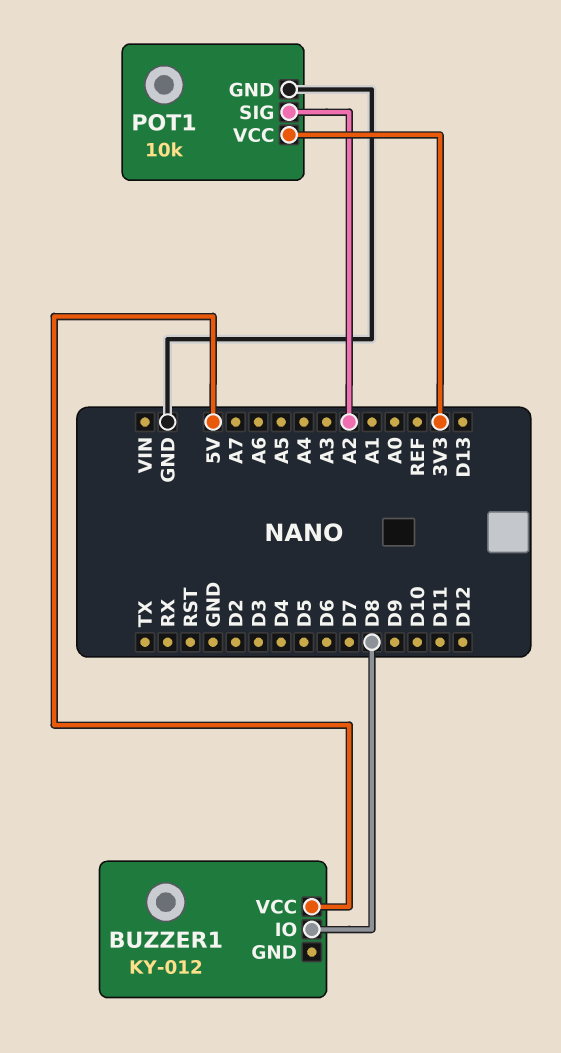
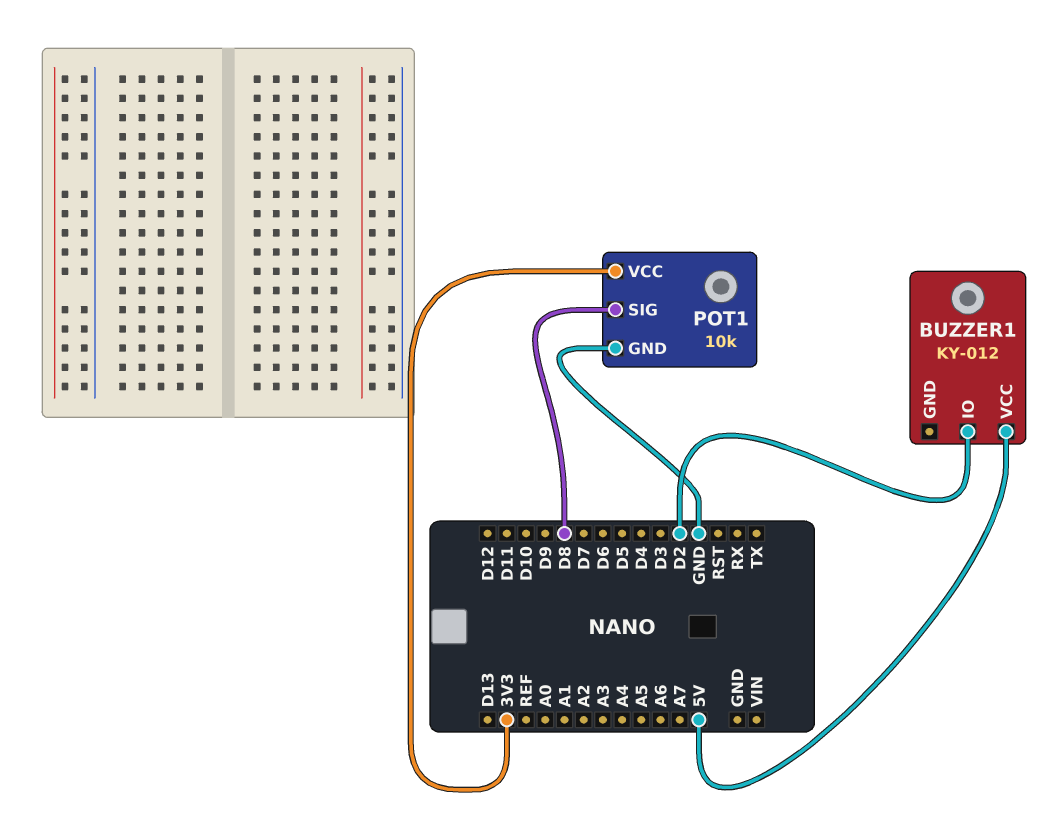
BUZZER1 pin IO: D8 -> D2
POT1 pin SIG: A2 -> D8

